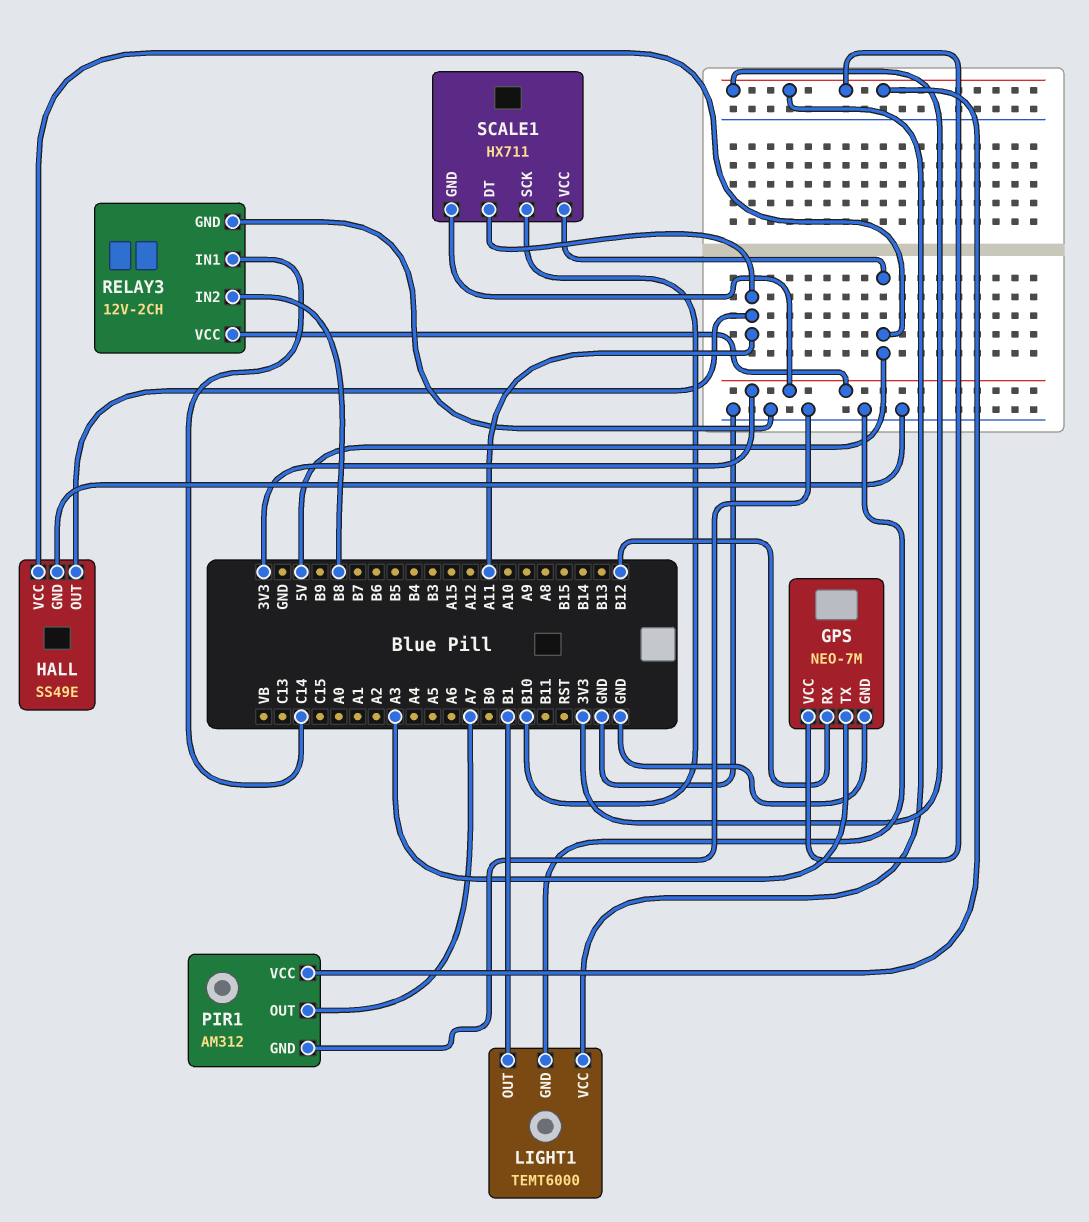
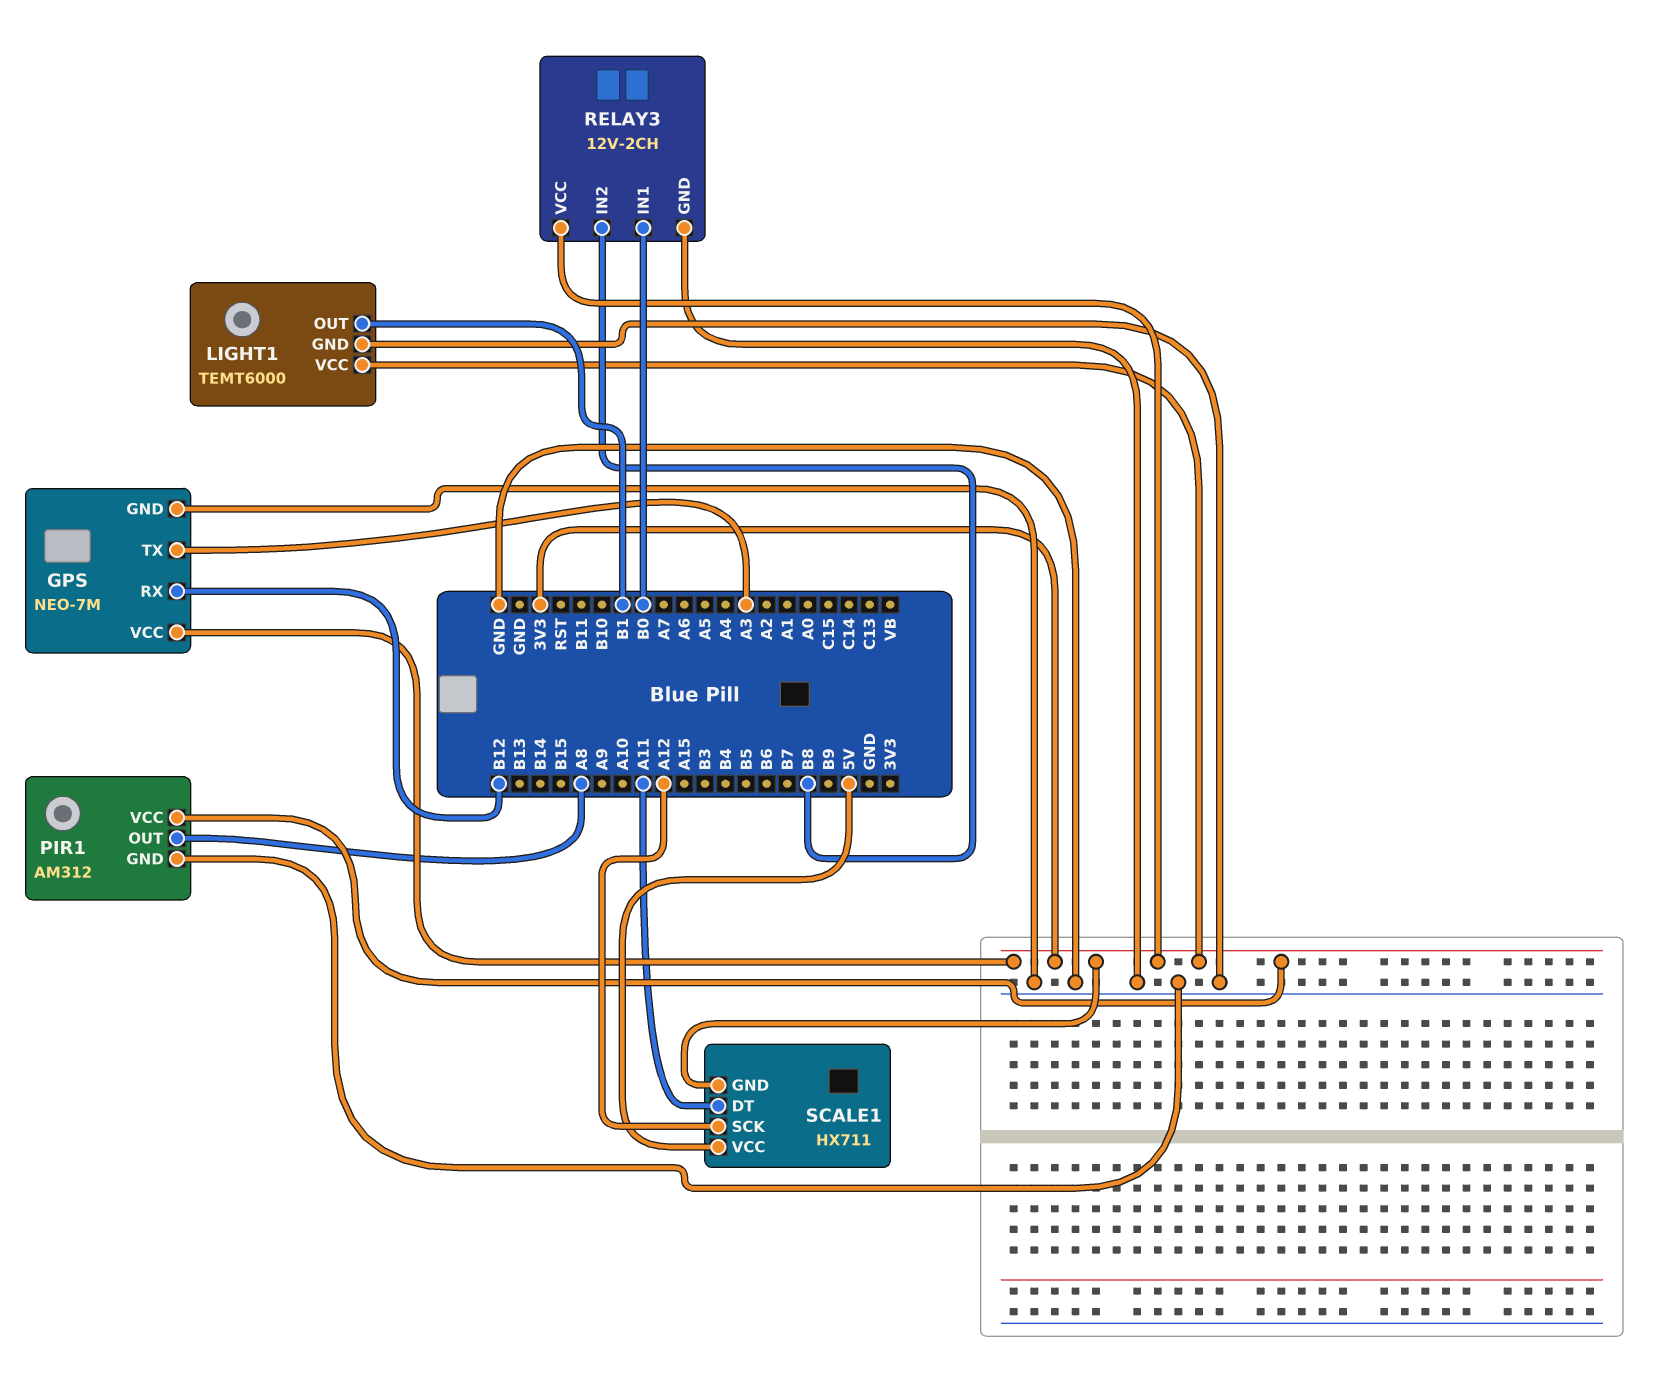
HALL: SS49E -> none
HALL pin GND: GND -> none
HALL pin OUT: A11 -> none
HALL pin VCC: 5V -> none
PIR1 pin OUT: A7 -> A8
RELAY3 pin IN1: C14 -> B0
SCALE1 pin SCK: B10 -> A12

